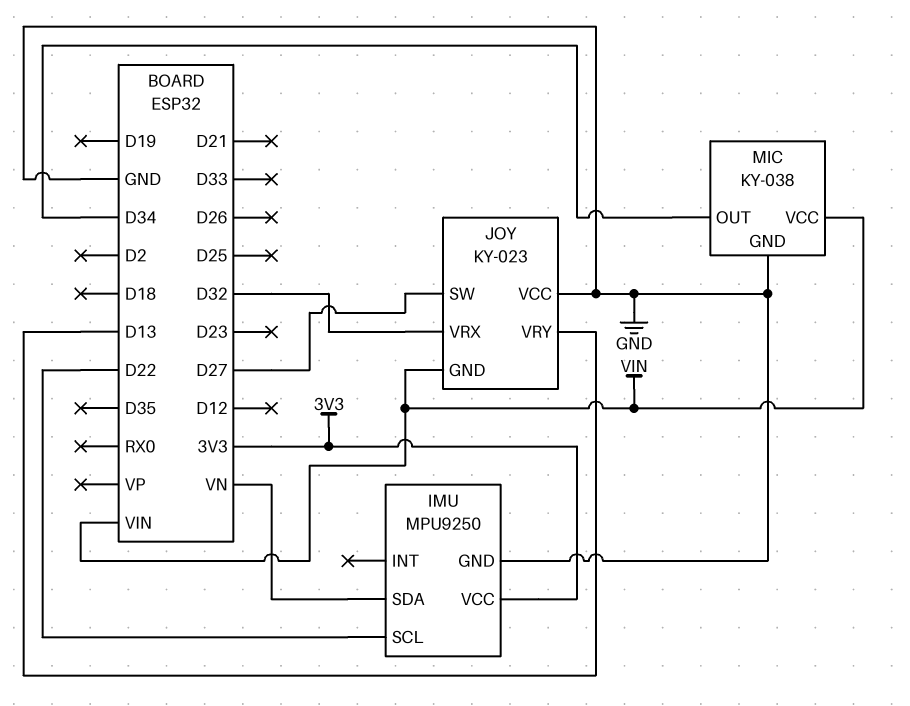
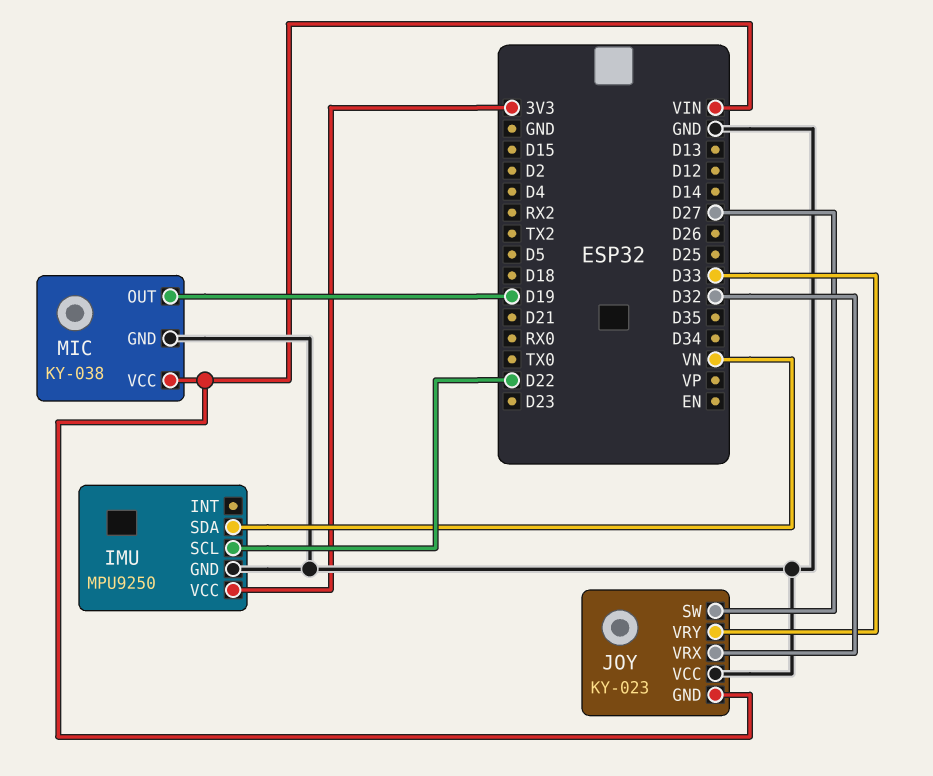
JOY pin VRY: D13 -> D33
MIC pin OUT: D34 -> D19

